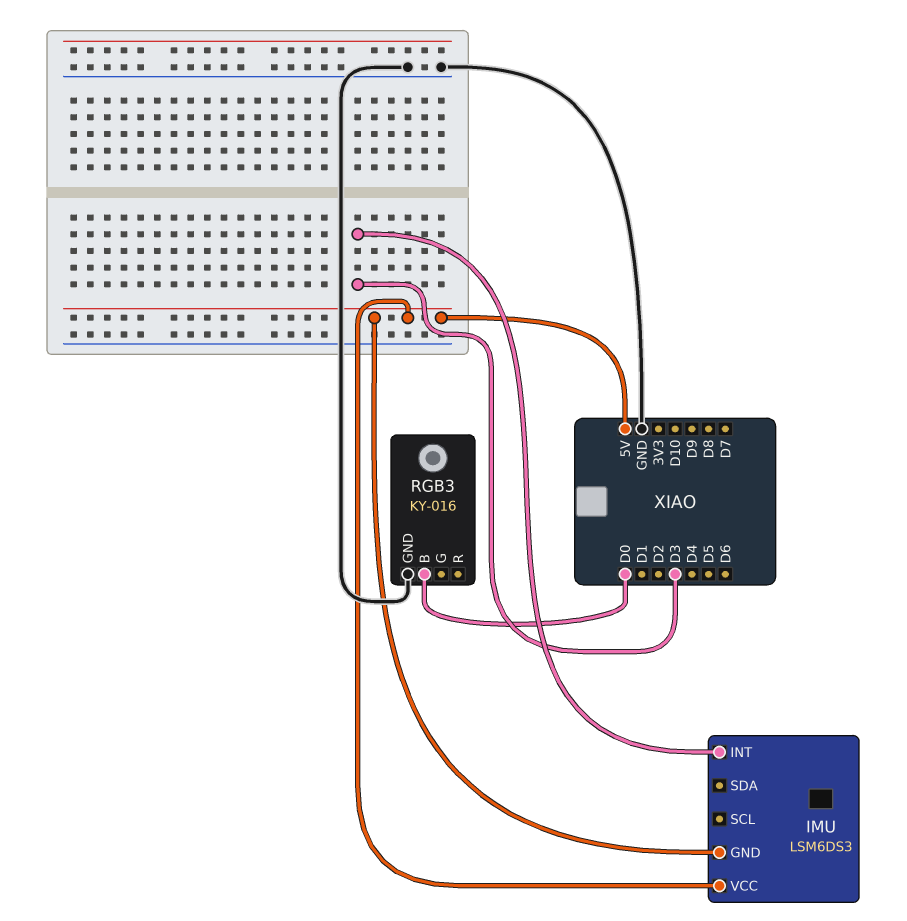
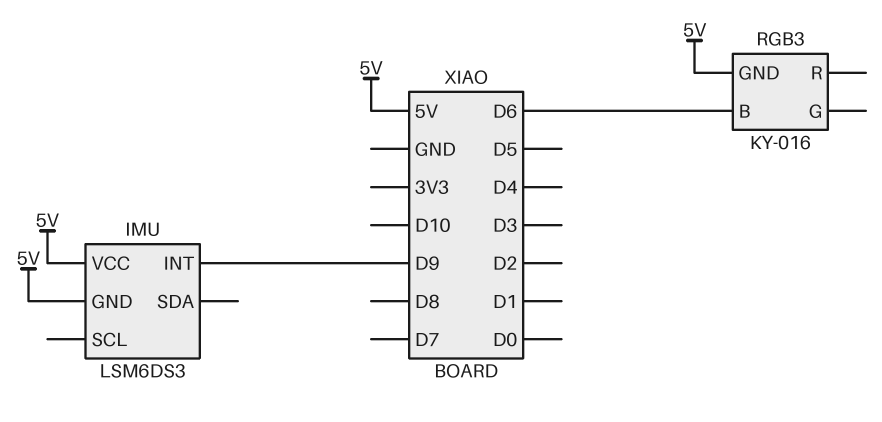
IMU pin INT: D3 -> D9
RGB3 pin B: D0 -> D6
RGB3 pin GND: GND -> 5V

